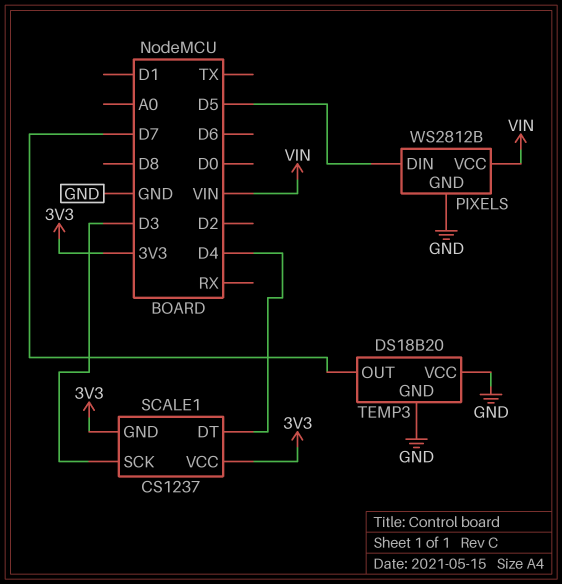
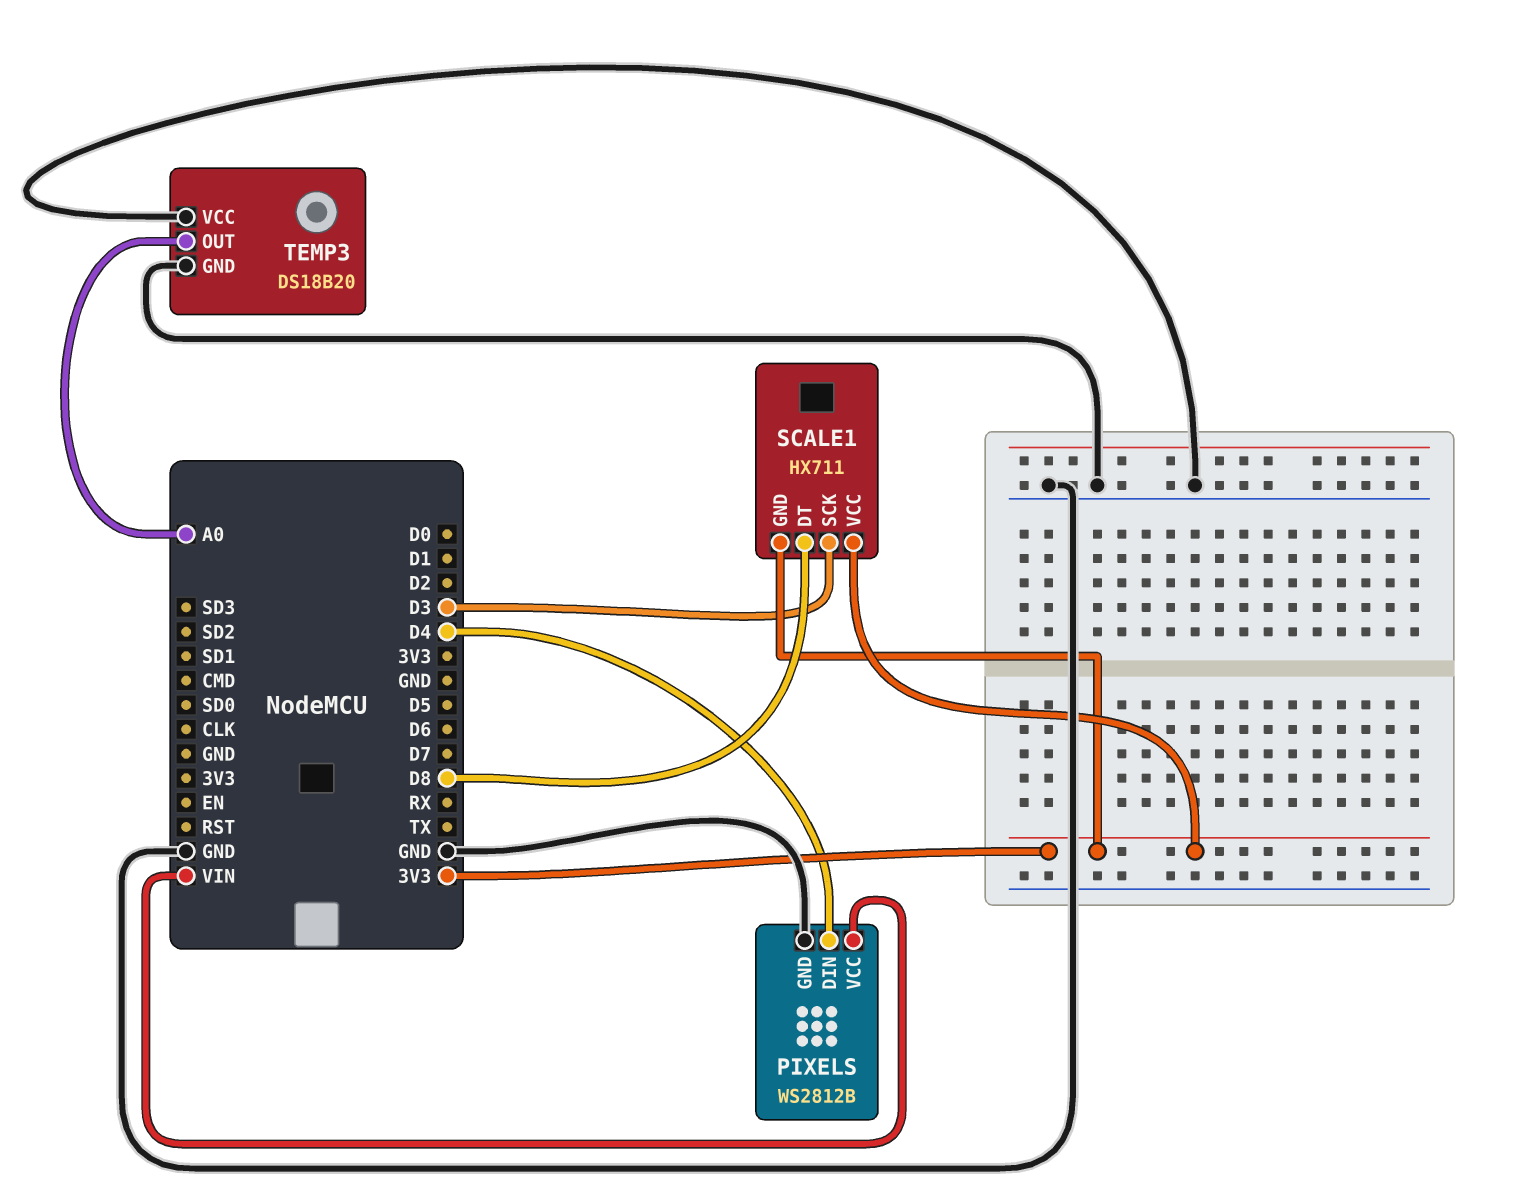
PIXELS pin DIN: D5 -> D4
SCALE1: CS1237 -> HX711
SCALE1 pin DT: D4 -> D8
TEMP3 pin OUT: D7 -> A0

